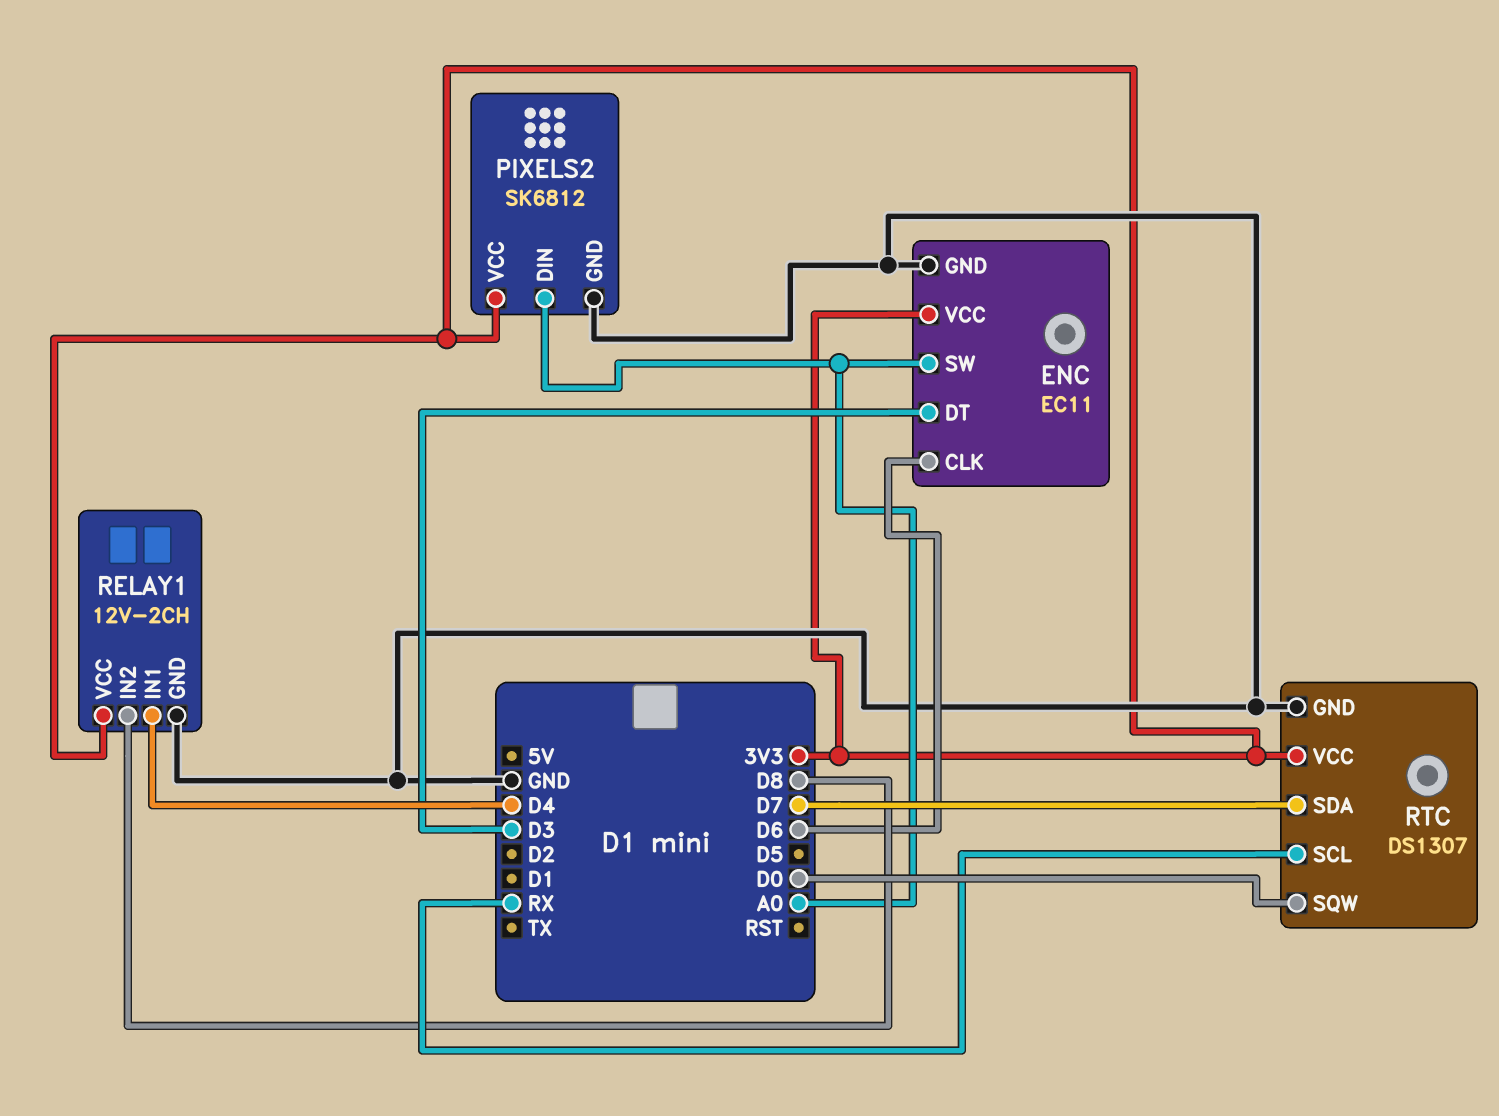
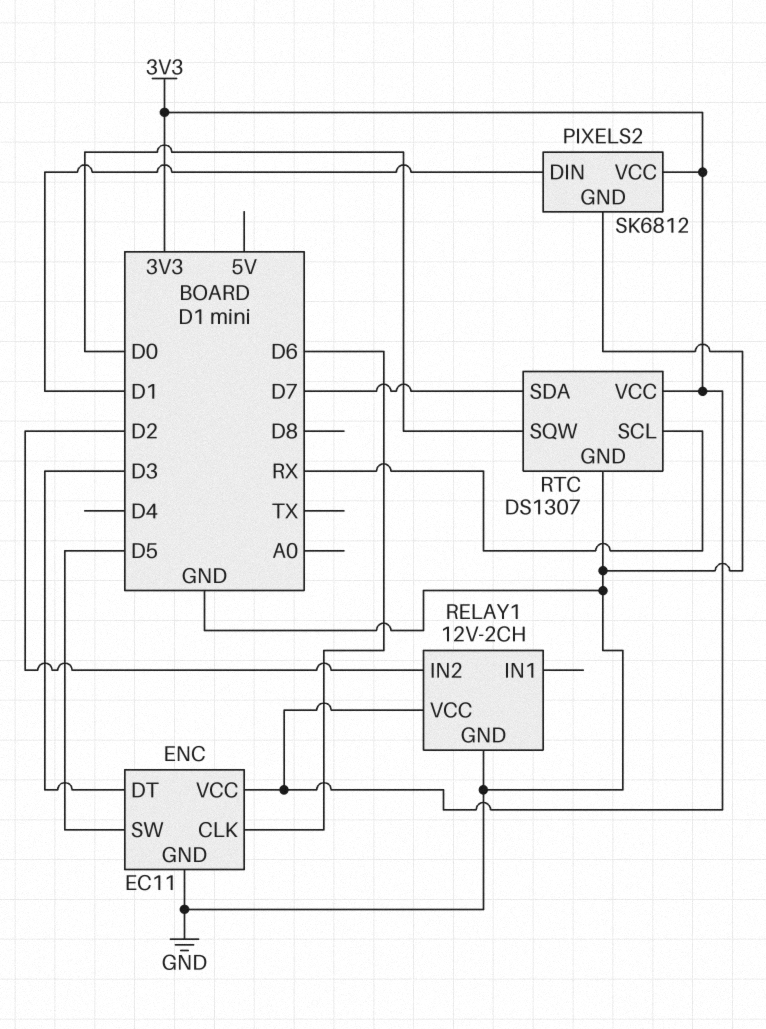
ENC pin SW: A0 -> D5
PIXELS2 pin DIN: A0 -> D1
RELAY1 pin IN1: D4 -> none
RELAY1 pin IN2: D8 -> D2

